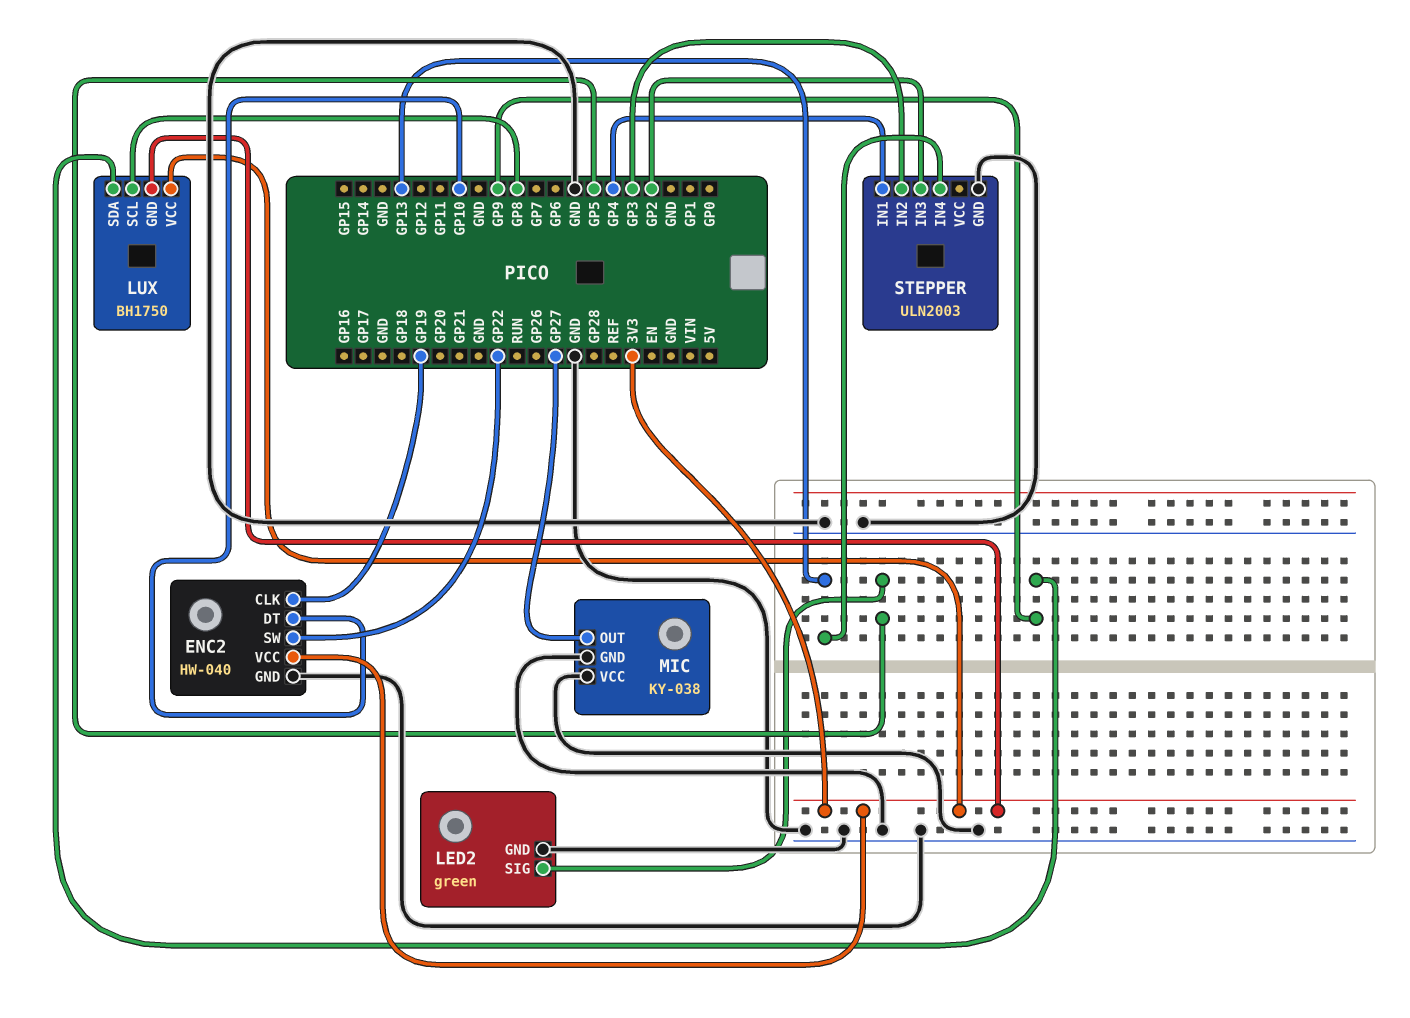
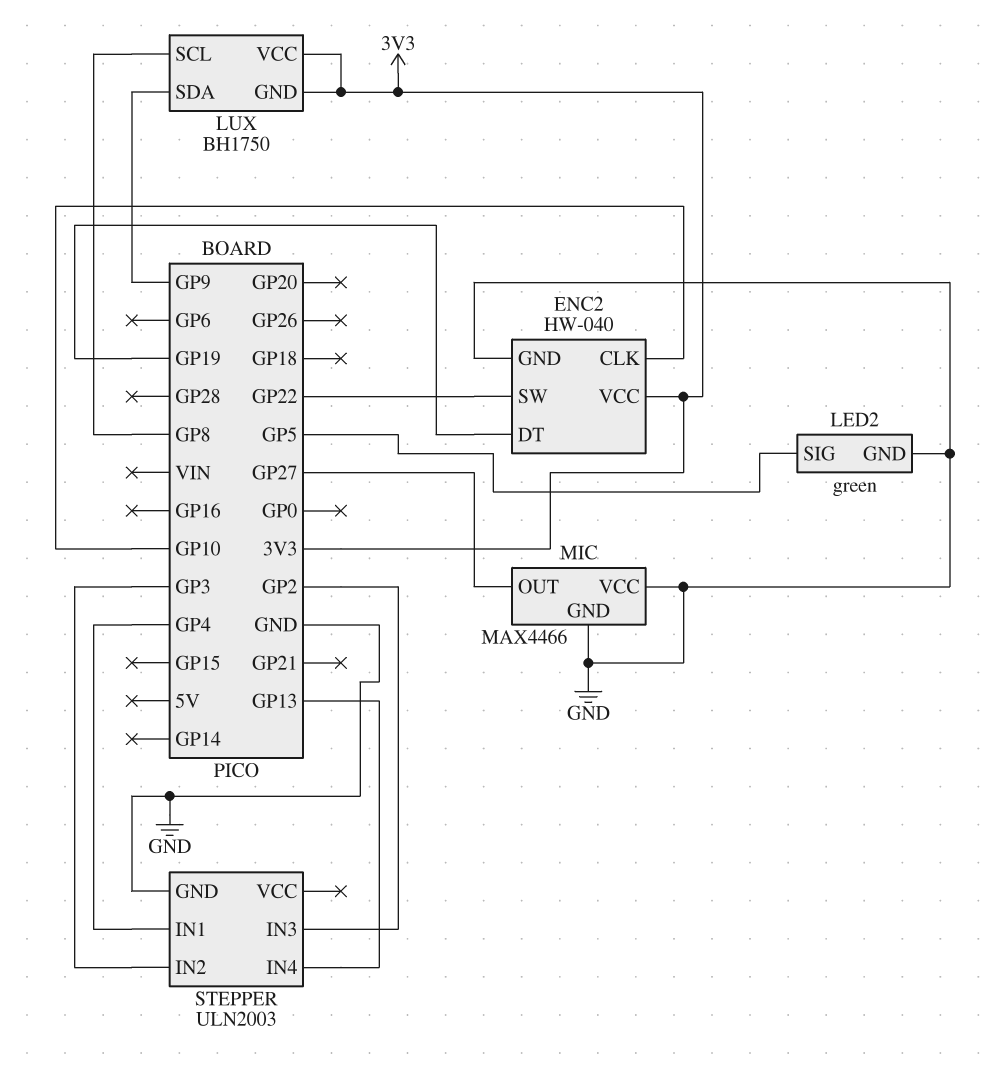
ENC2 pin CLK: GP19 -> GP10
ENC2 pin DT: GP10 -> GP19
MIC: KY-038 -> MAX4466

